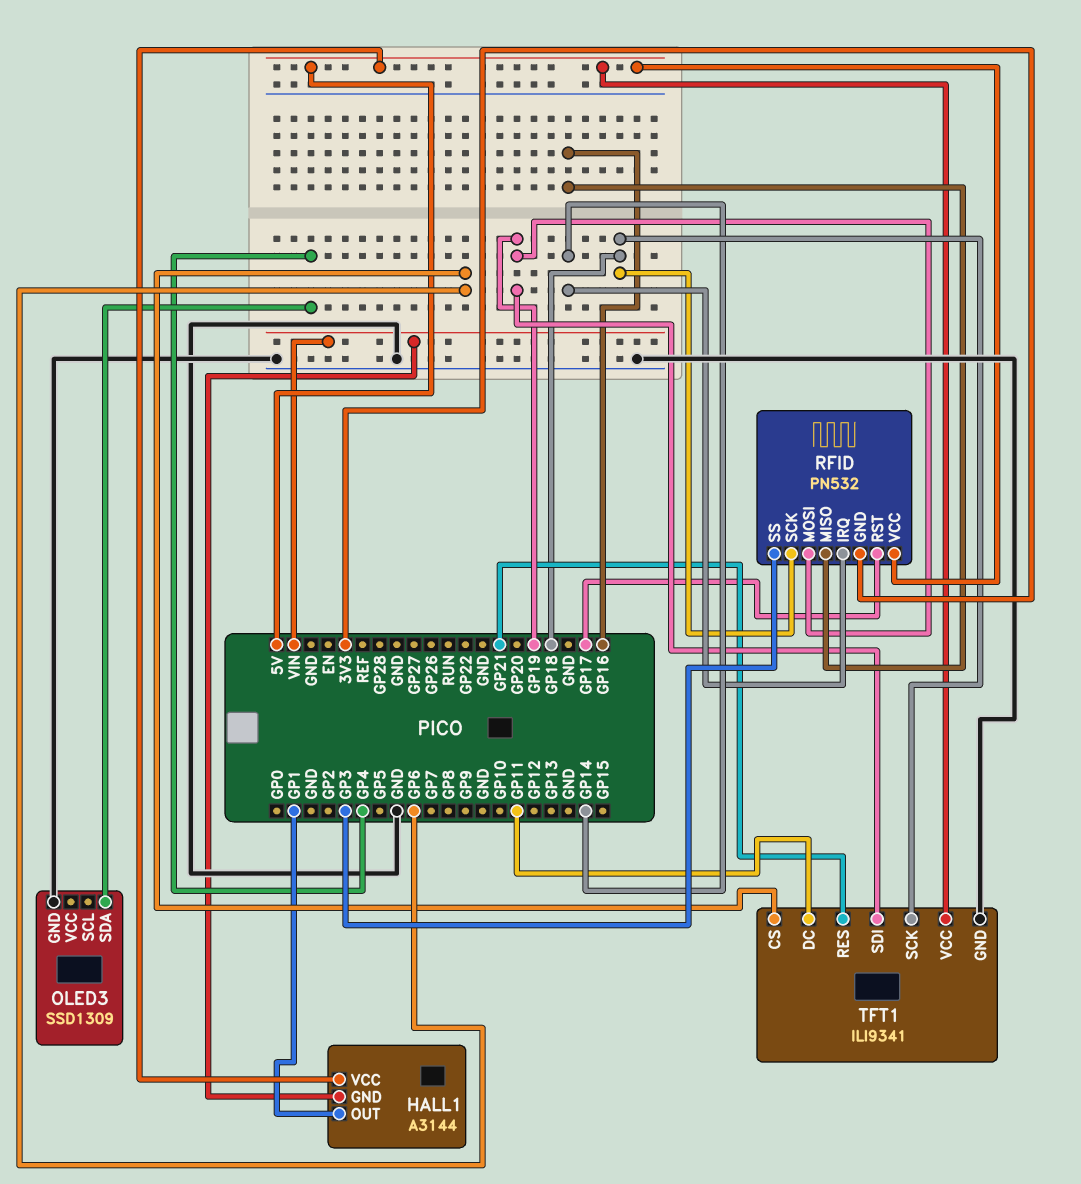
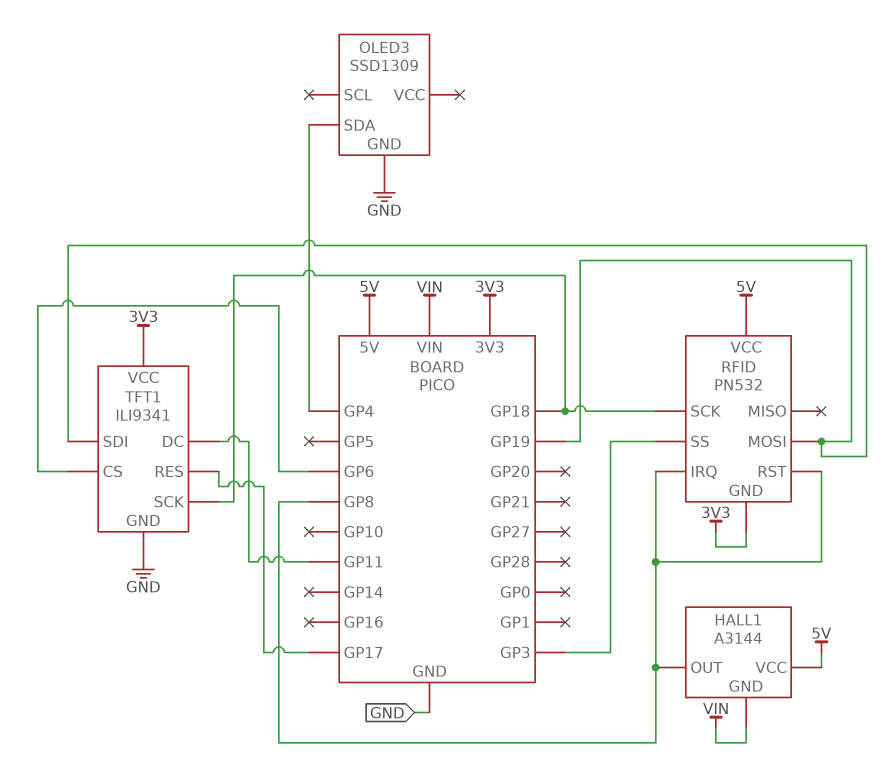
HALL1 pin OUT: GP1 -> GP8
RFID pin IRQ: GP14 -> GP8
RFID pin MISO: GP16 -> none
RFID pin RST: GP17 -> GP8
TFT1 pin RES: GP21 -> GP17
TFT1 pin VCC: 5V -> 3V3

